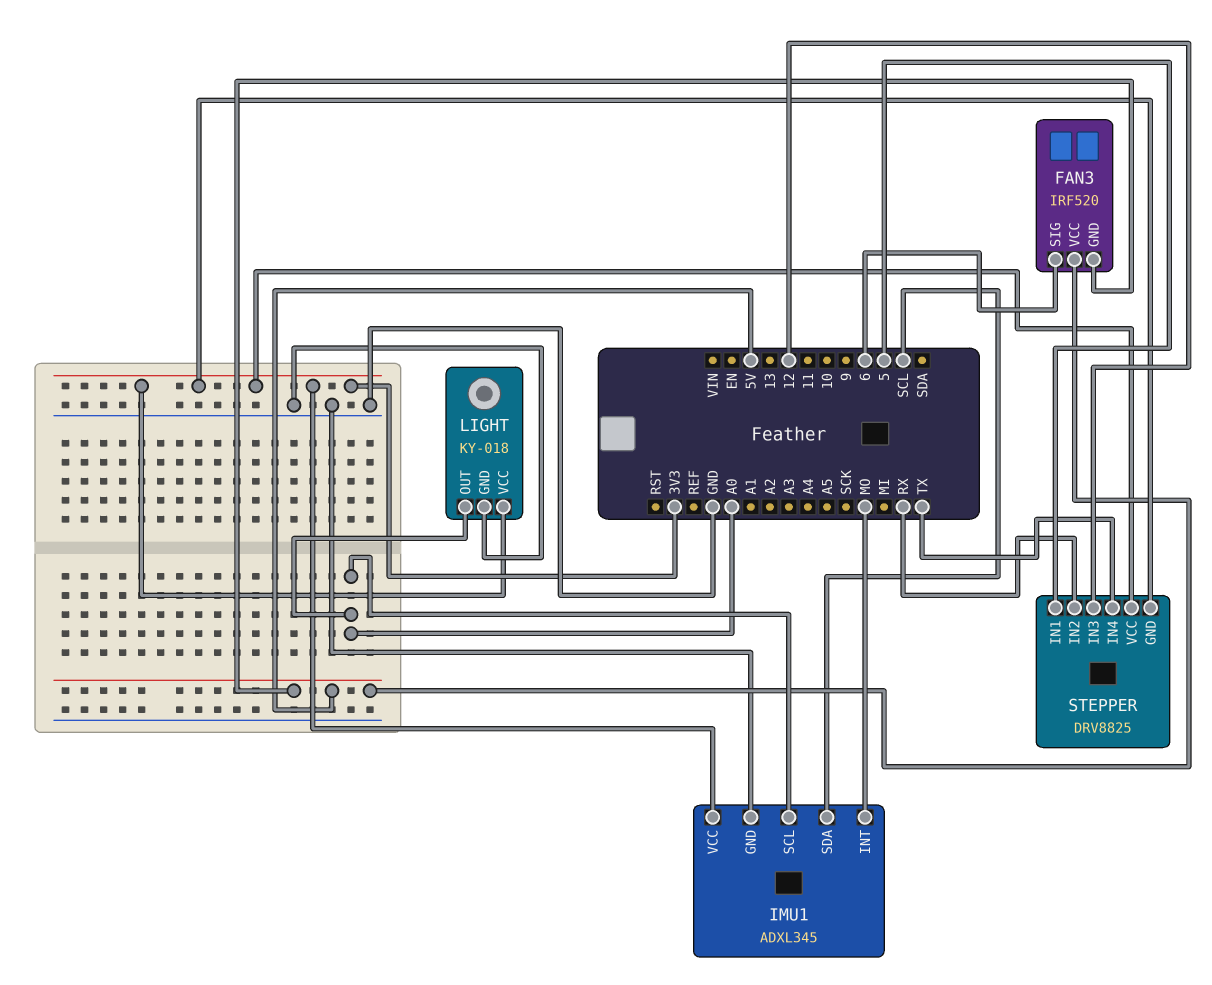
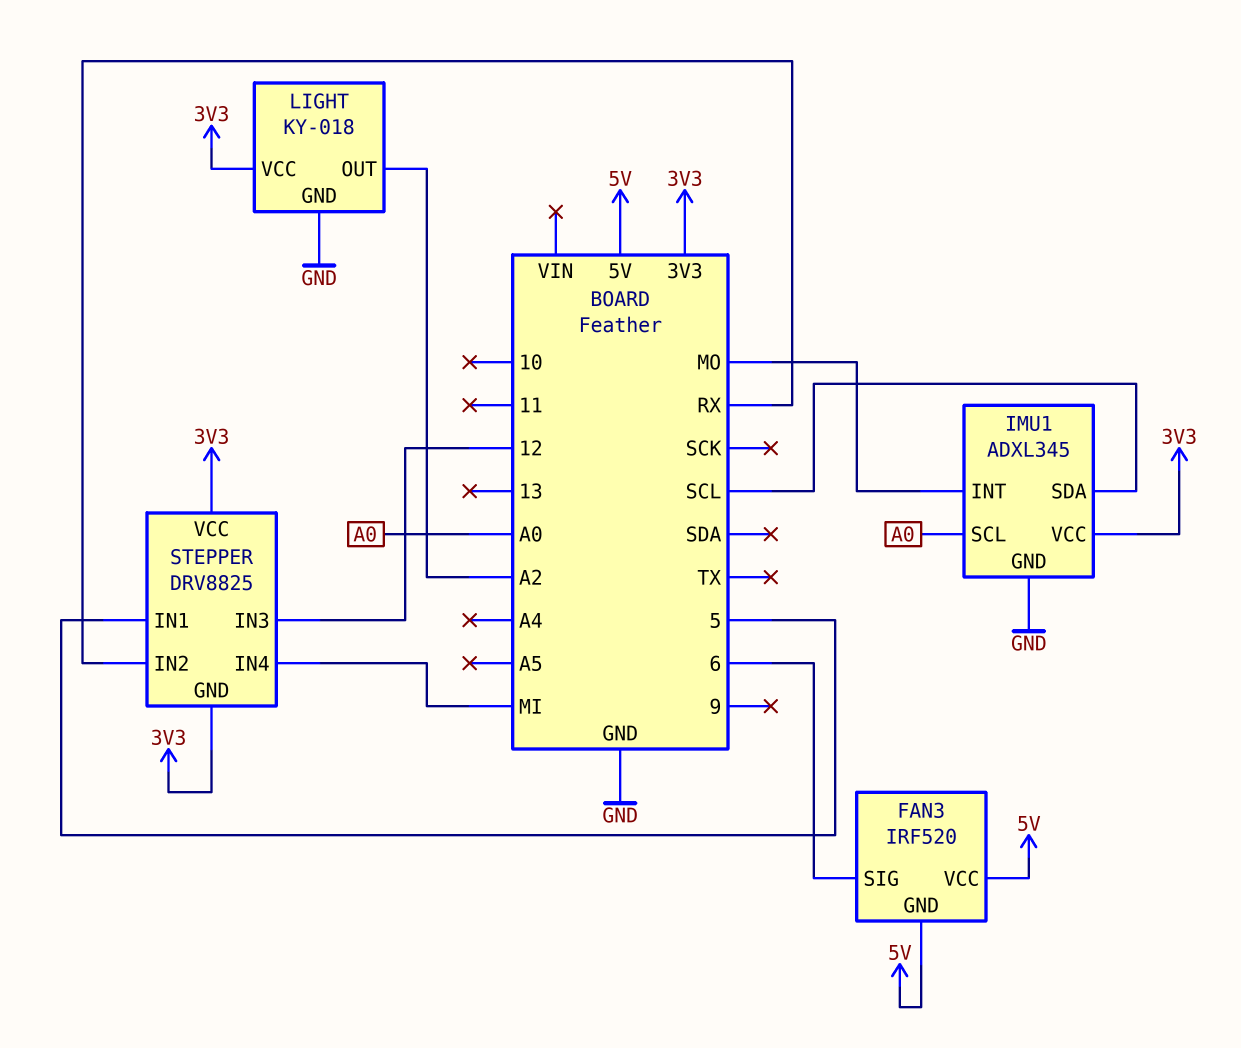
LIGHT pin OUT: A0 -> A2
STEPPER pin IN4: TX -> MI

